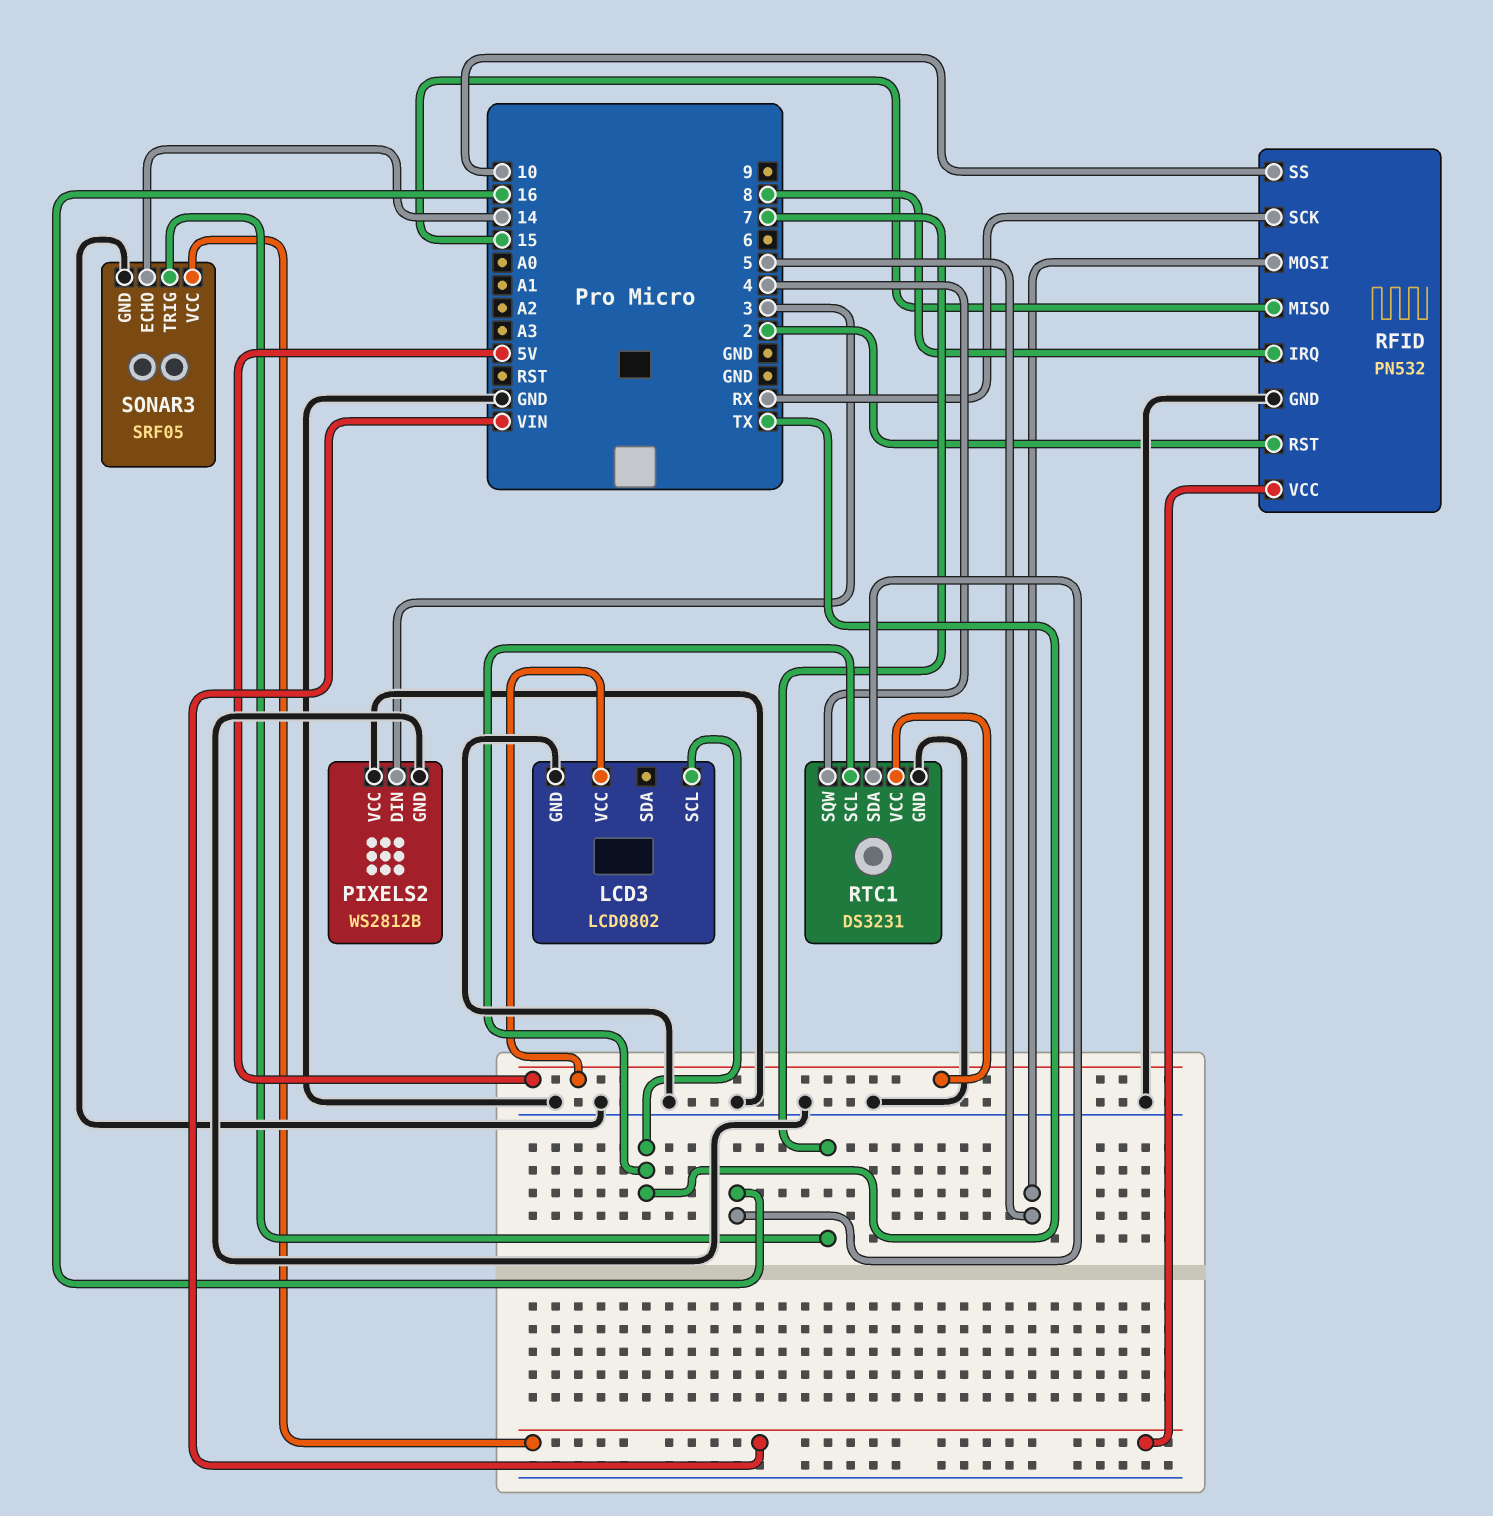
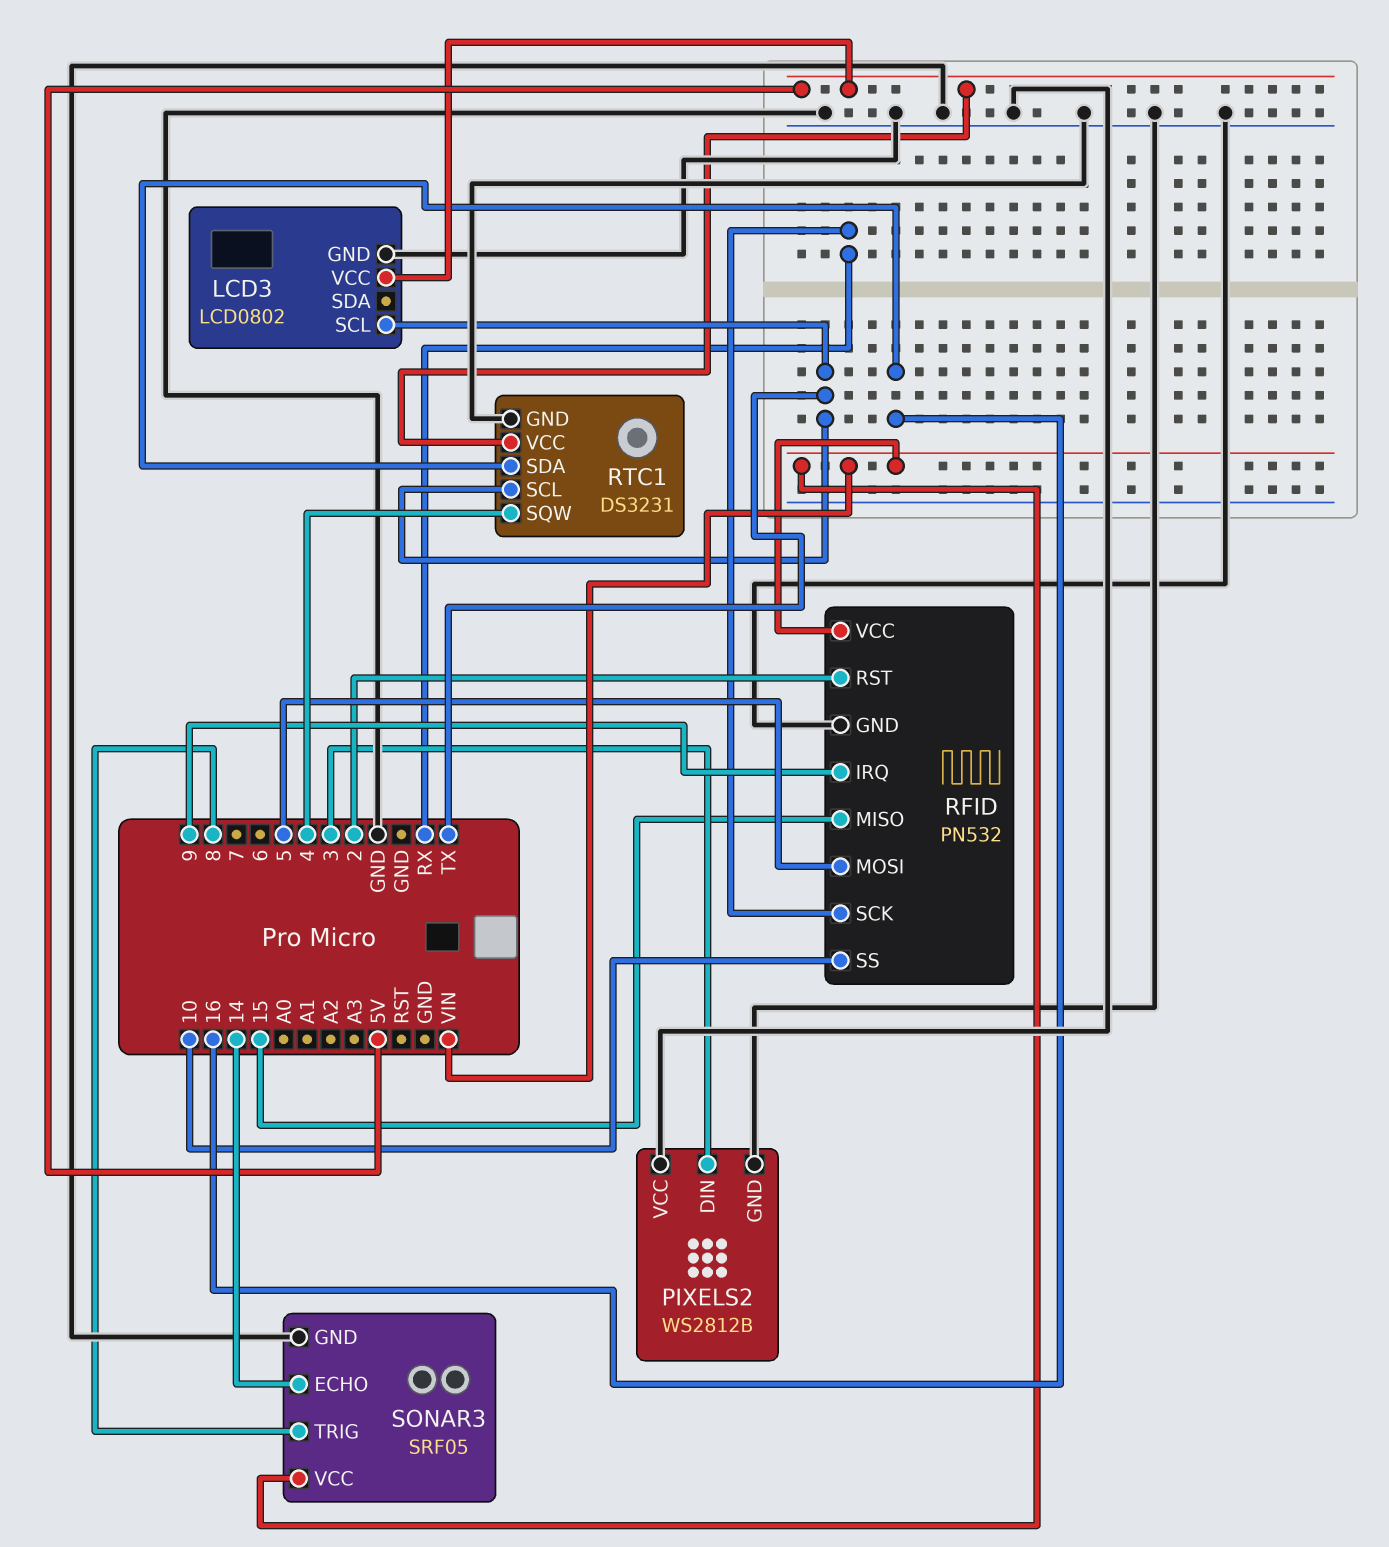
RFID pin IRQ: 8 -> 9
SONAR3 pin TRIG: 7 -> 8

